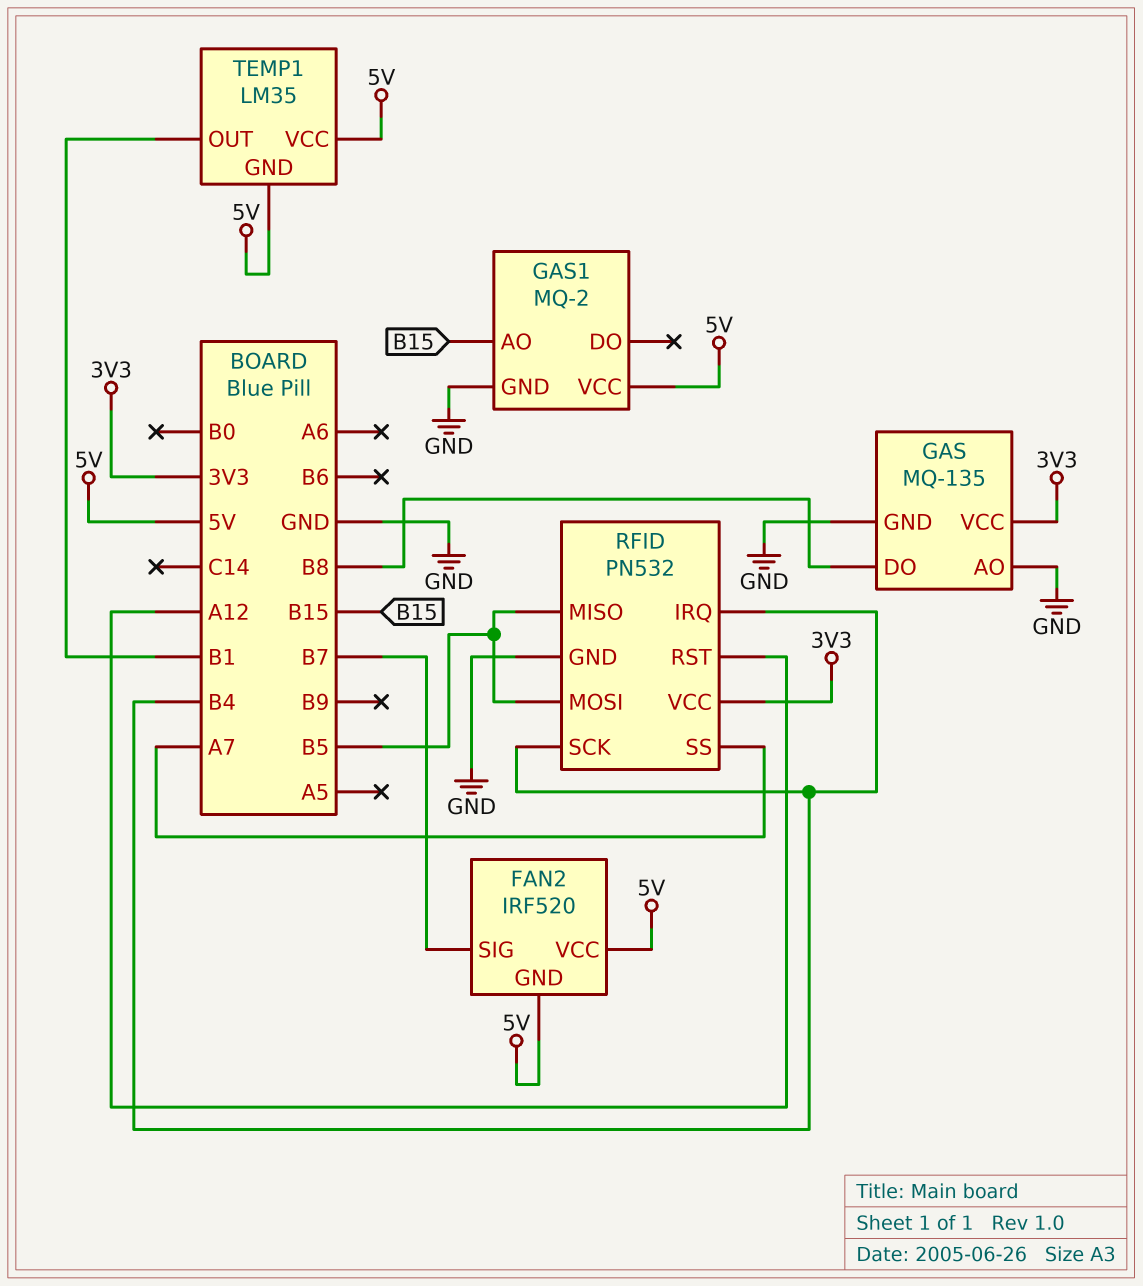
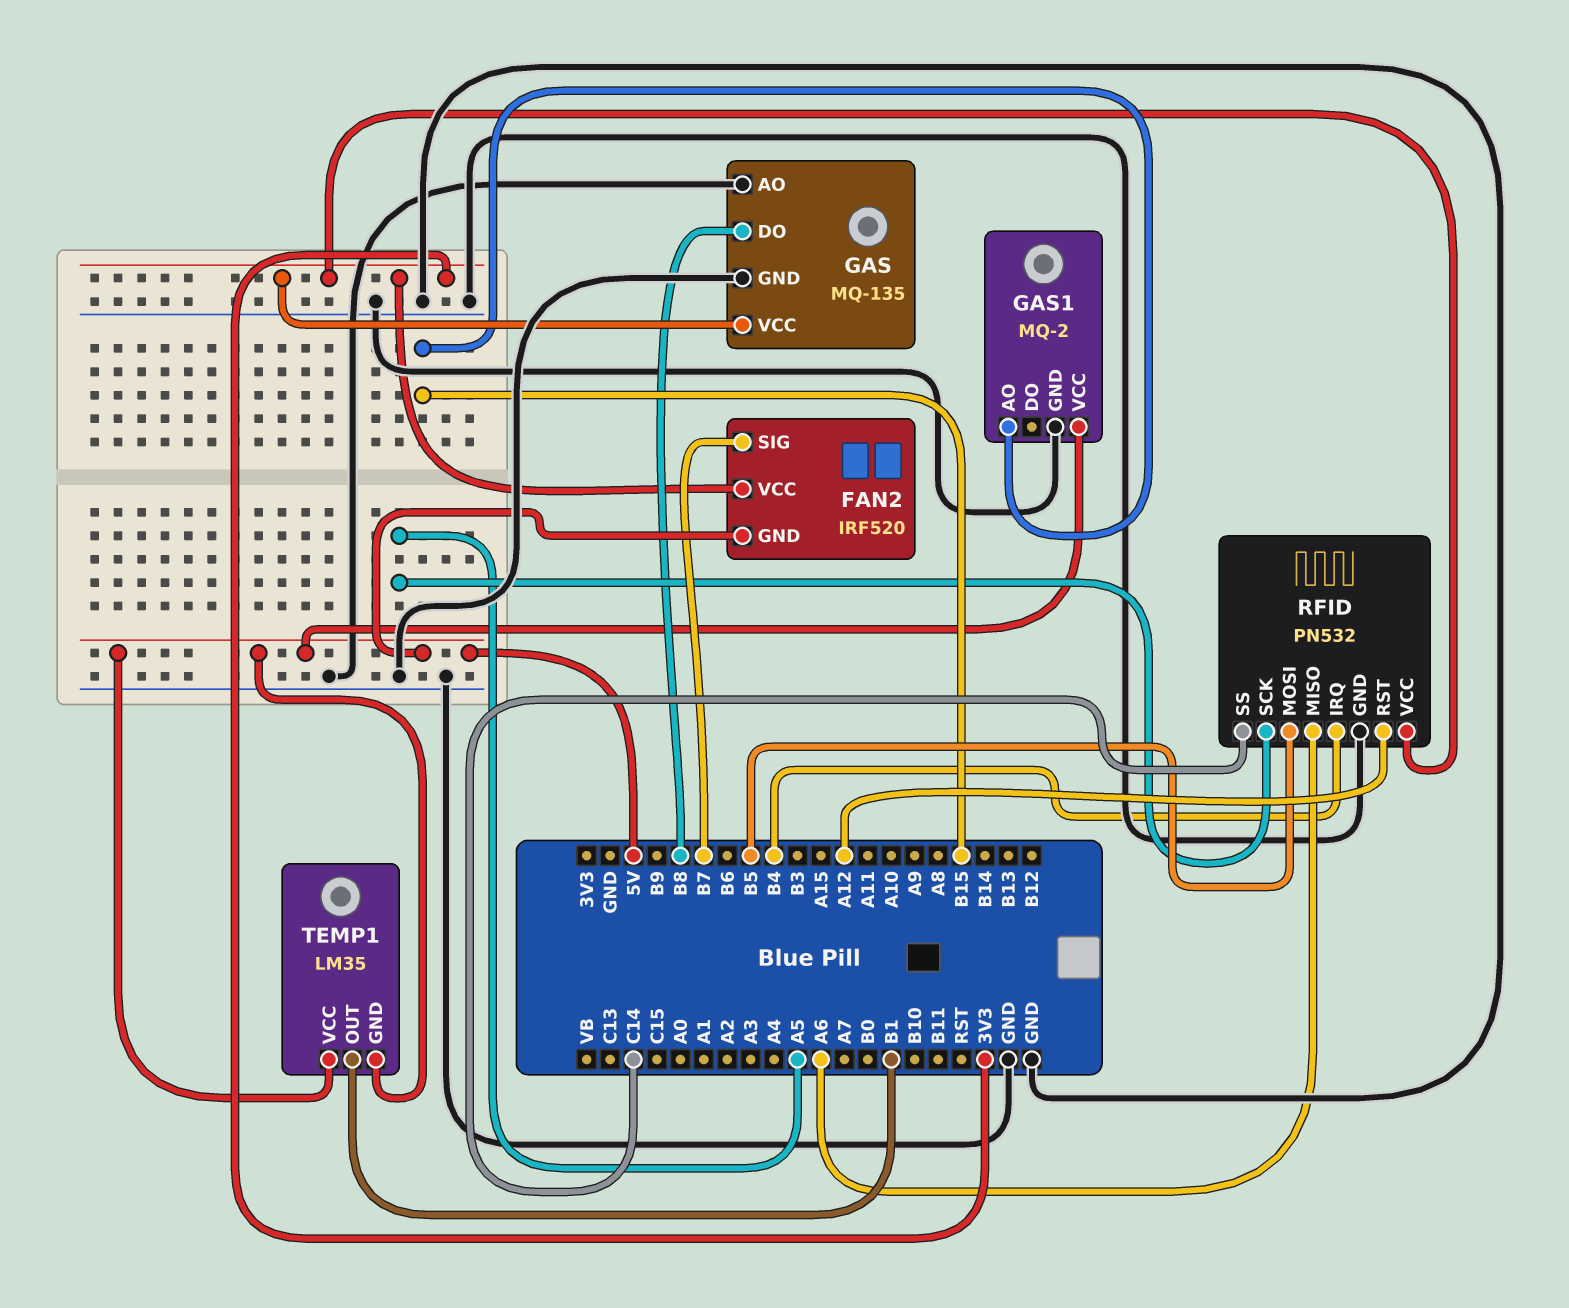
FAN2 pin VCC: 5V -> 3V3
RFID pin MISO: B5 -> A6
RFID pin SCK: B4 -> A5
RFID pin SS: A7 -> C14

